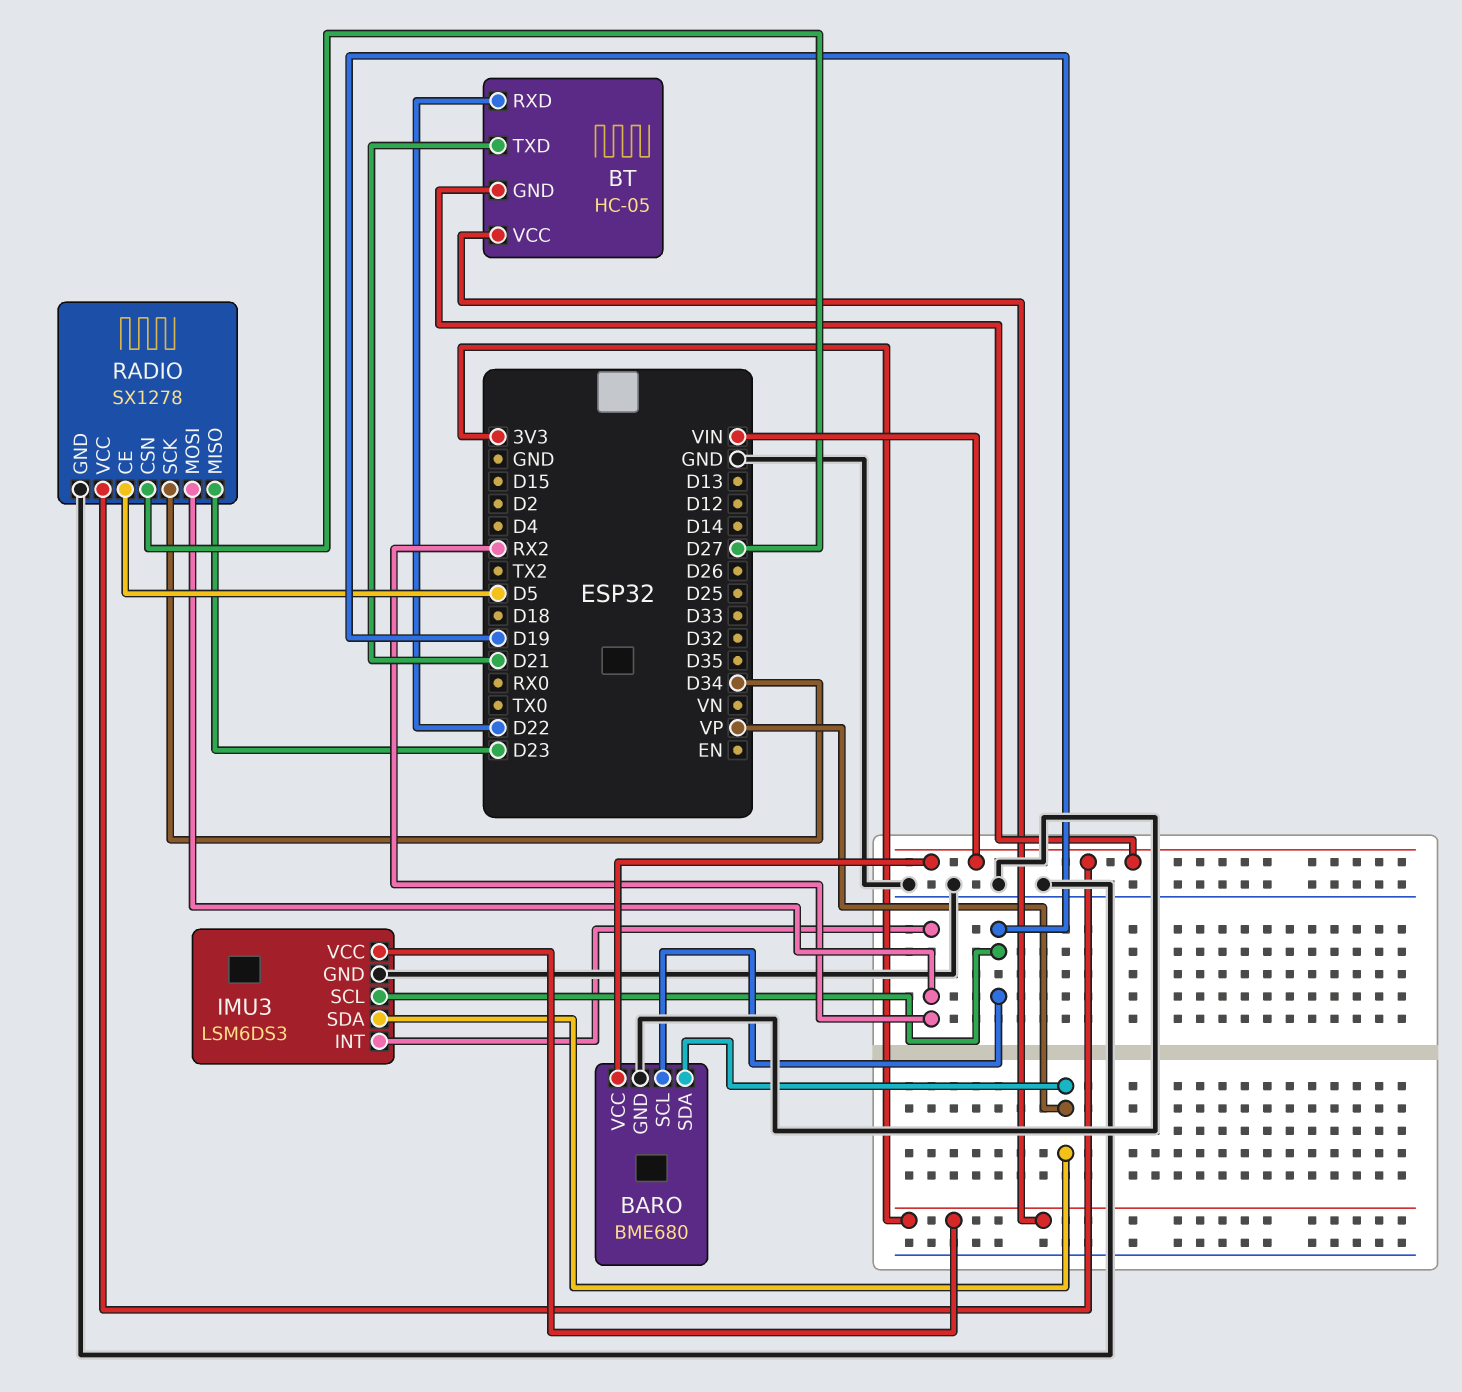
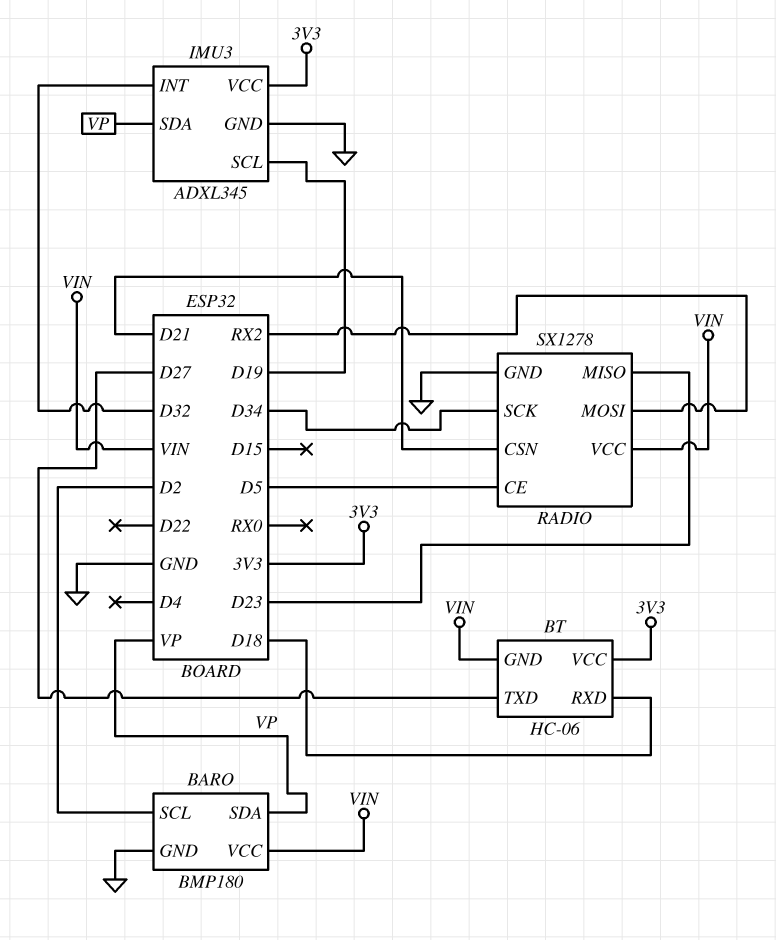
BARO: BME680 -> BMP180
BARO pin SCL: D19 -> D2
BT: HC-05 -> HC-06
BT pin RXD: D22 -> D18
BT pin TXD: D21 -> D27
IMU3: LSM6DS3 -> ADXL345
IMU3 pin INT: RX2 -> D32
RADIO pin CSN: D27 -> D21

